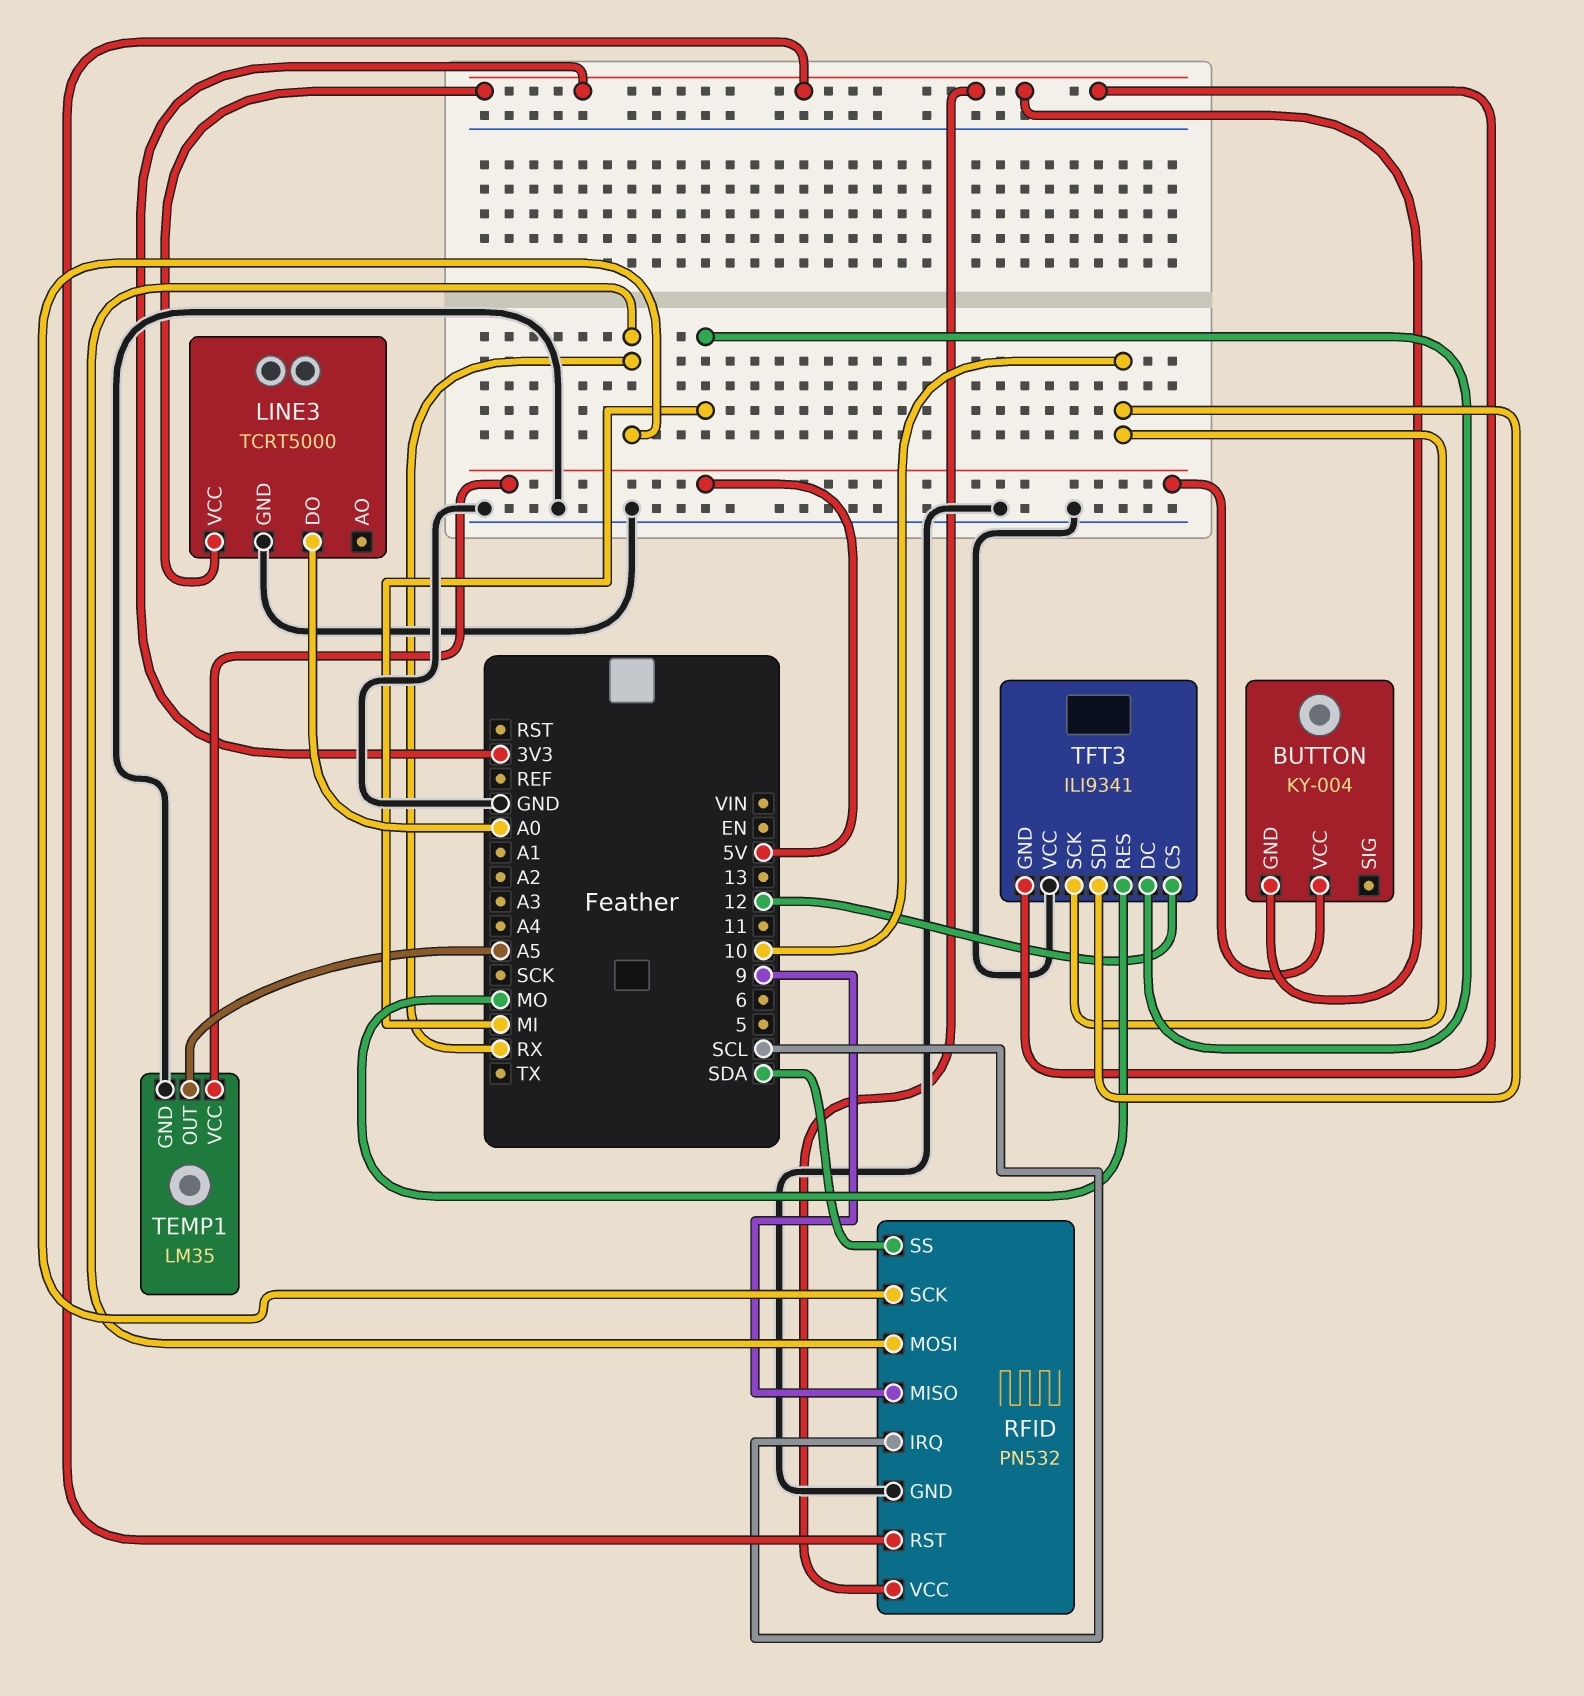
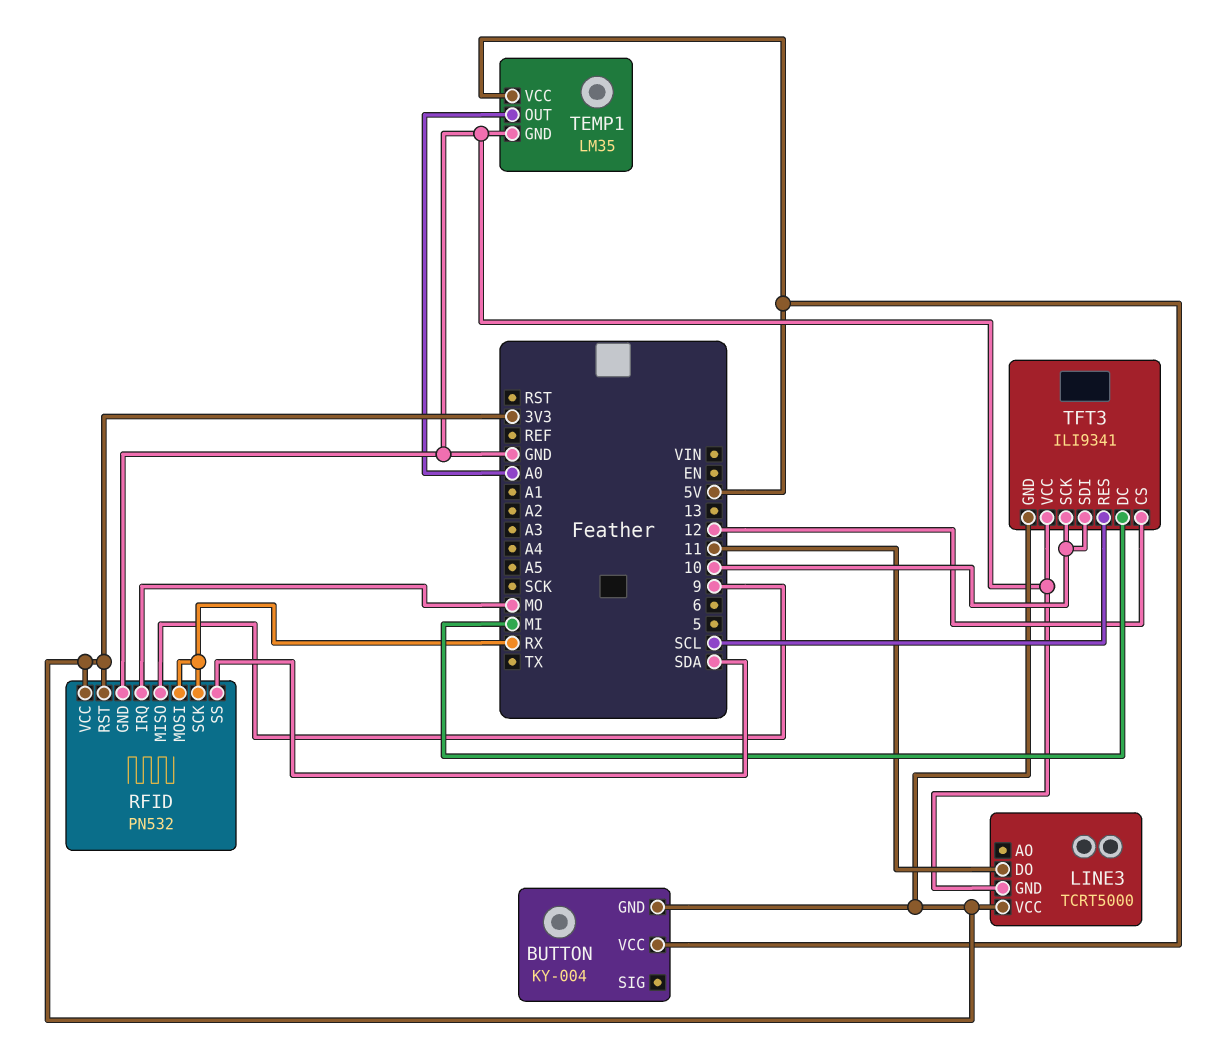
LINE3 pin DO: A0 -> 11
RFID pin IRQ: SCL -> MO
TEMP1 pin OUT: A5 -> A0
TFT3 pin RES: MO -> SCL

